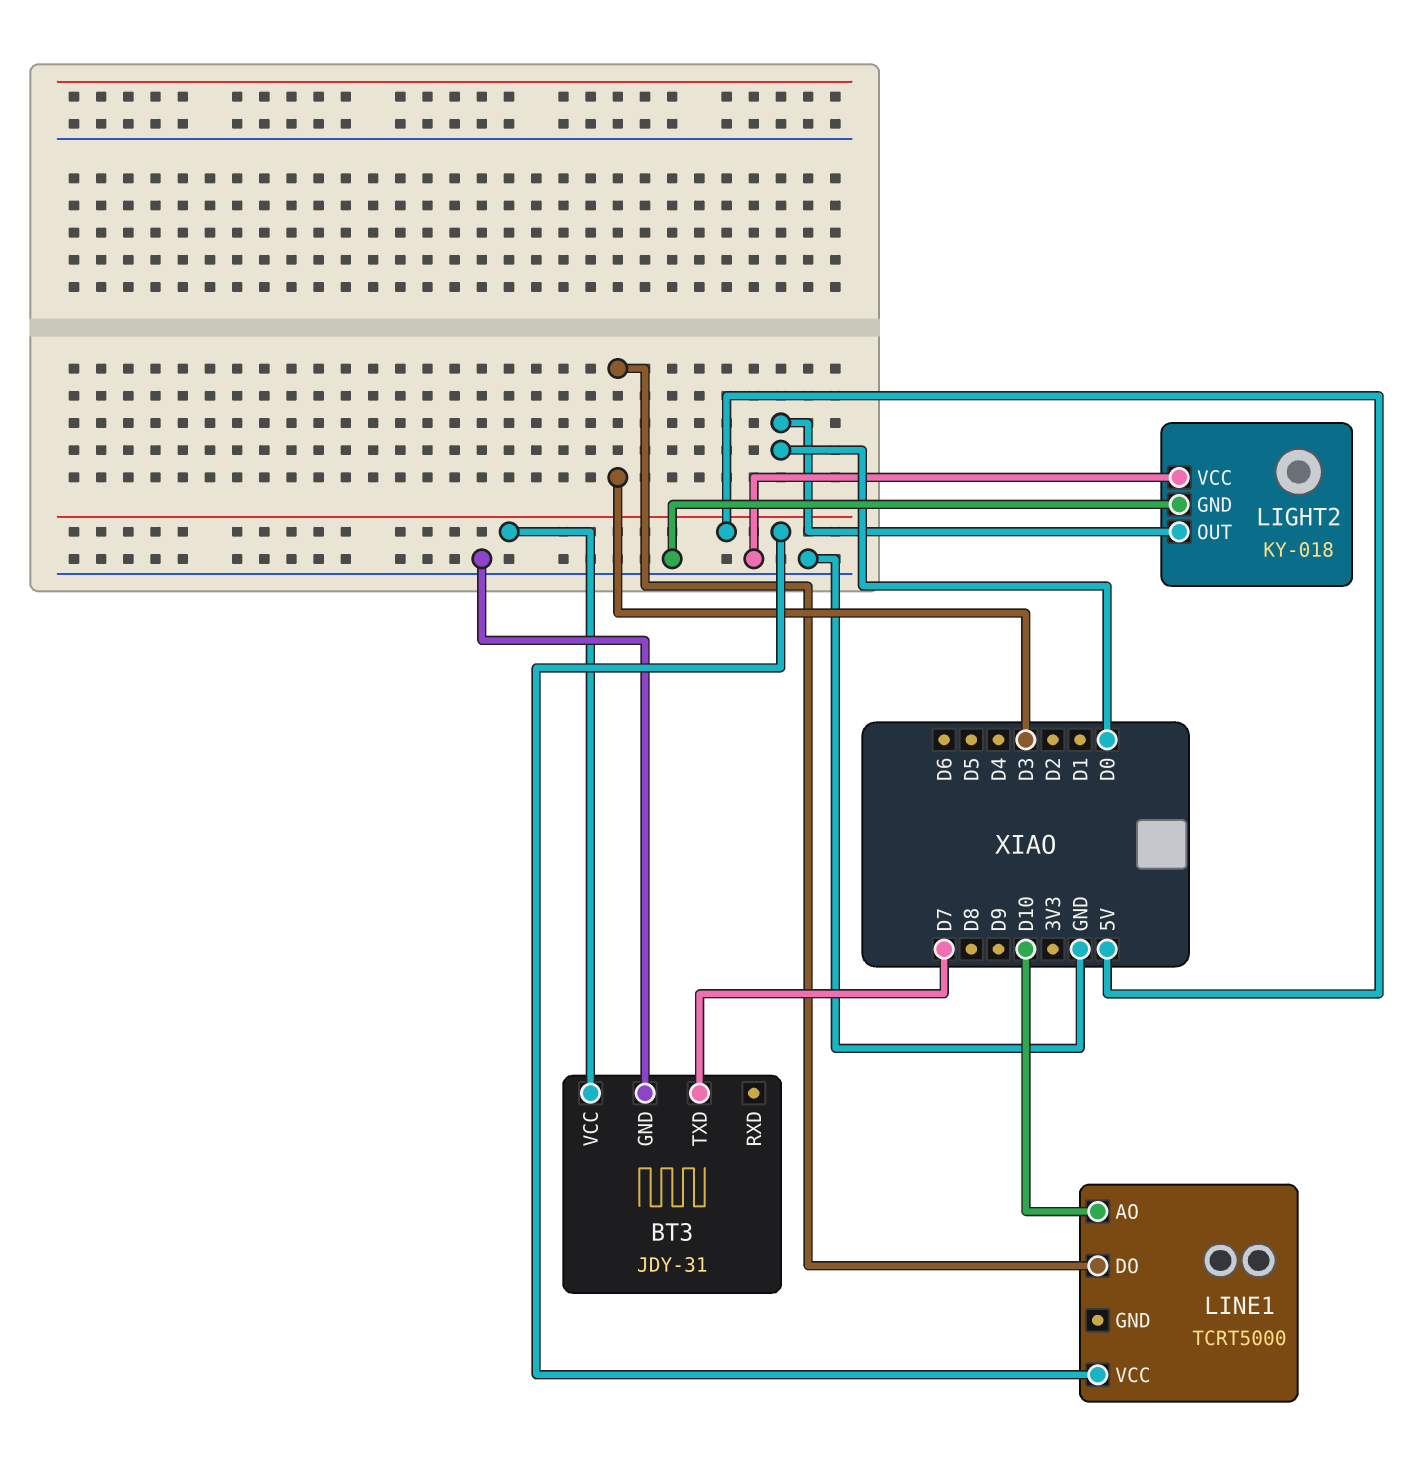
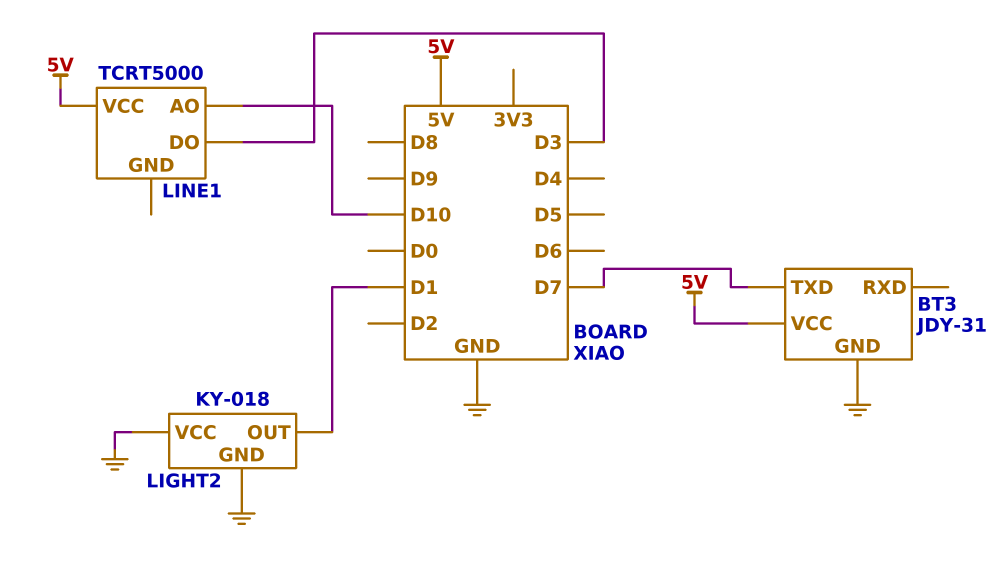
LIGHT2 pin OUT: D0 -> D1

